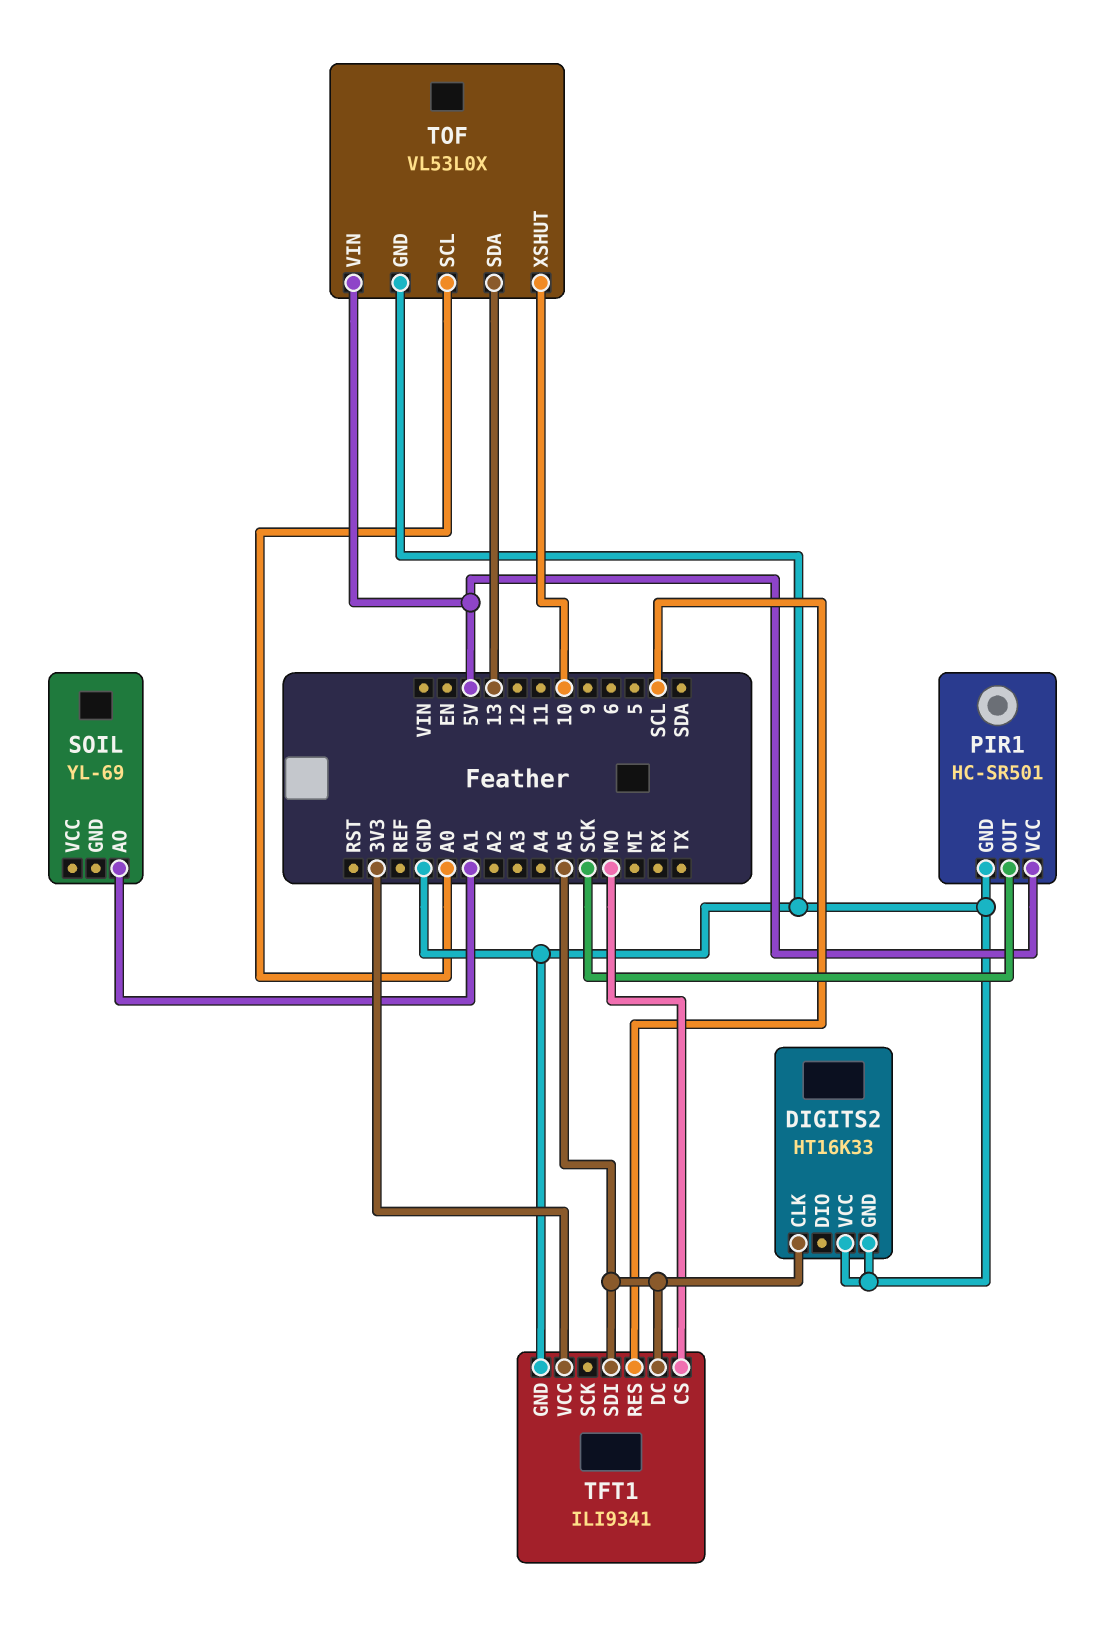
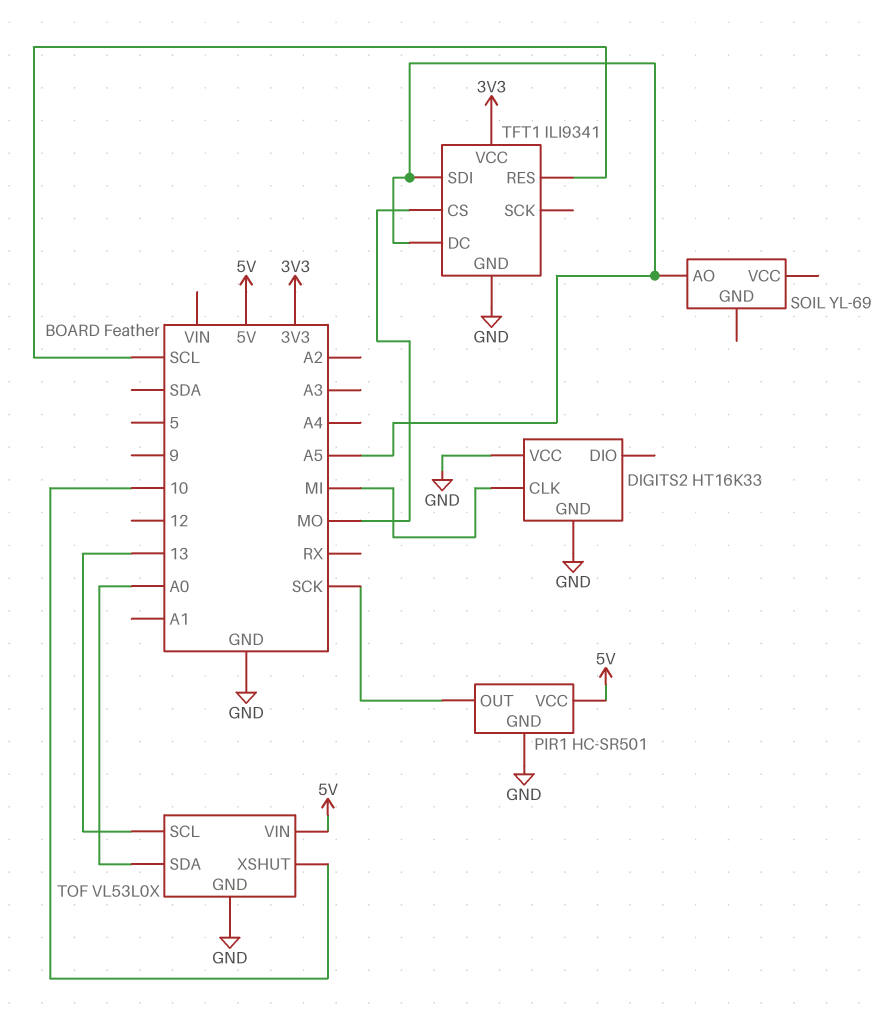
DIGITS2 pin CLK: A5 -> MI
SOIL pin AO: A1 -> A5
TOF pin SCL: A0 -> 13
TOF pin SDA: 13 -> A0

